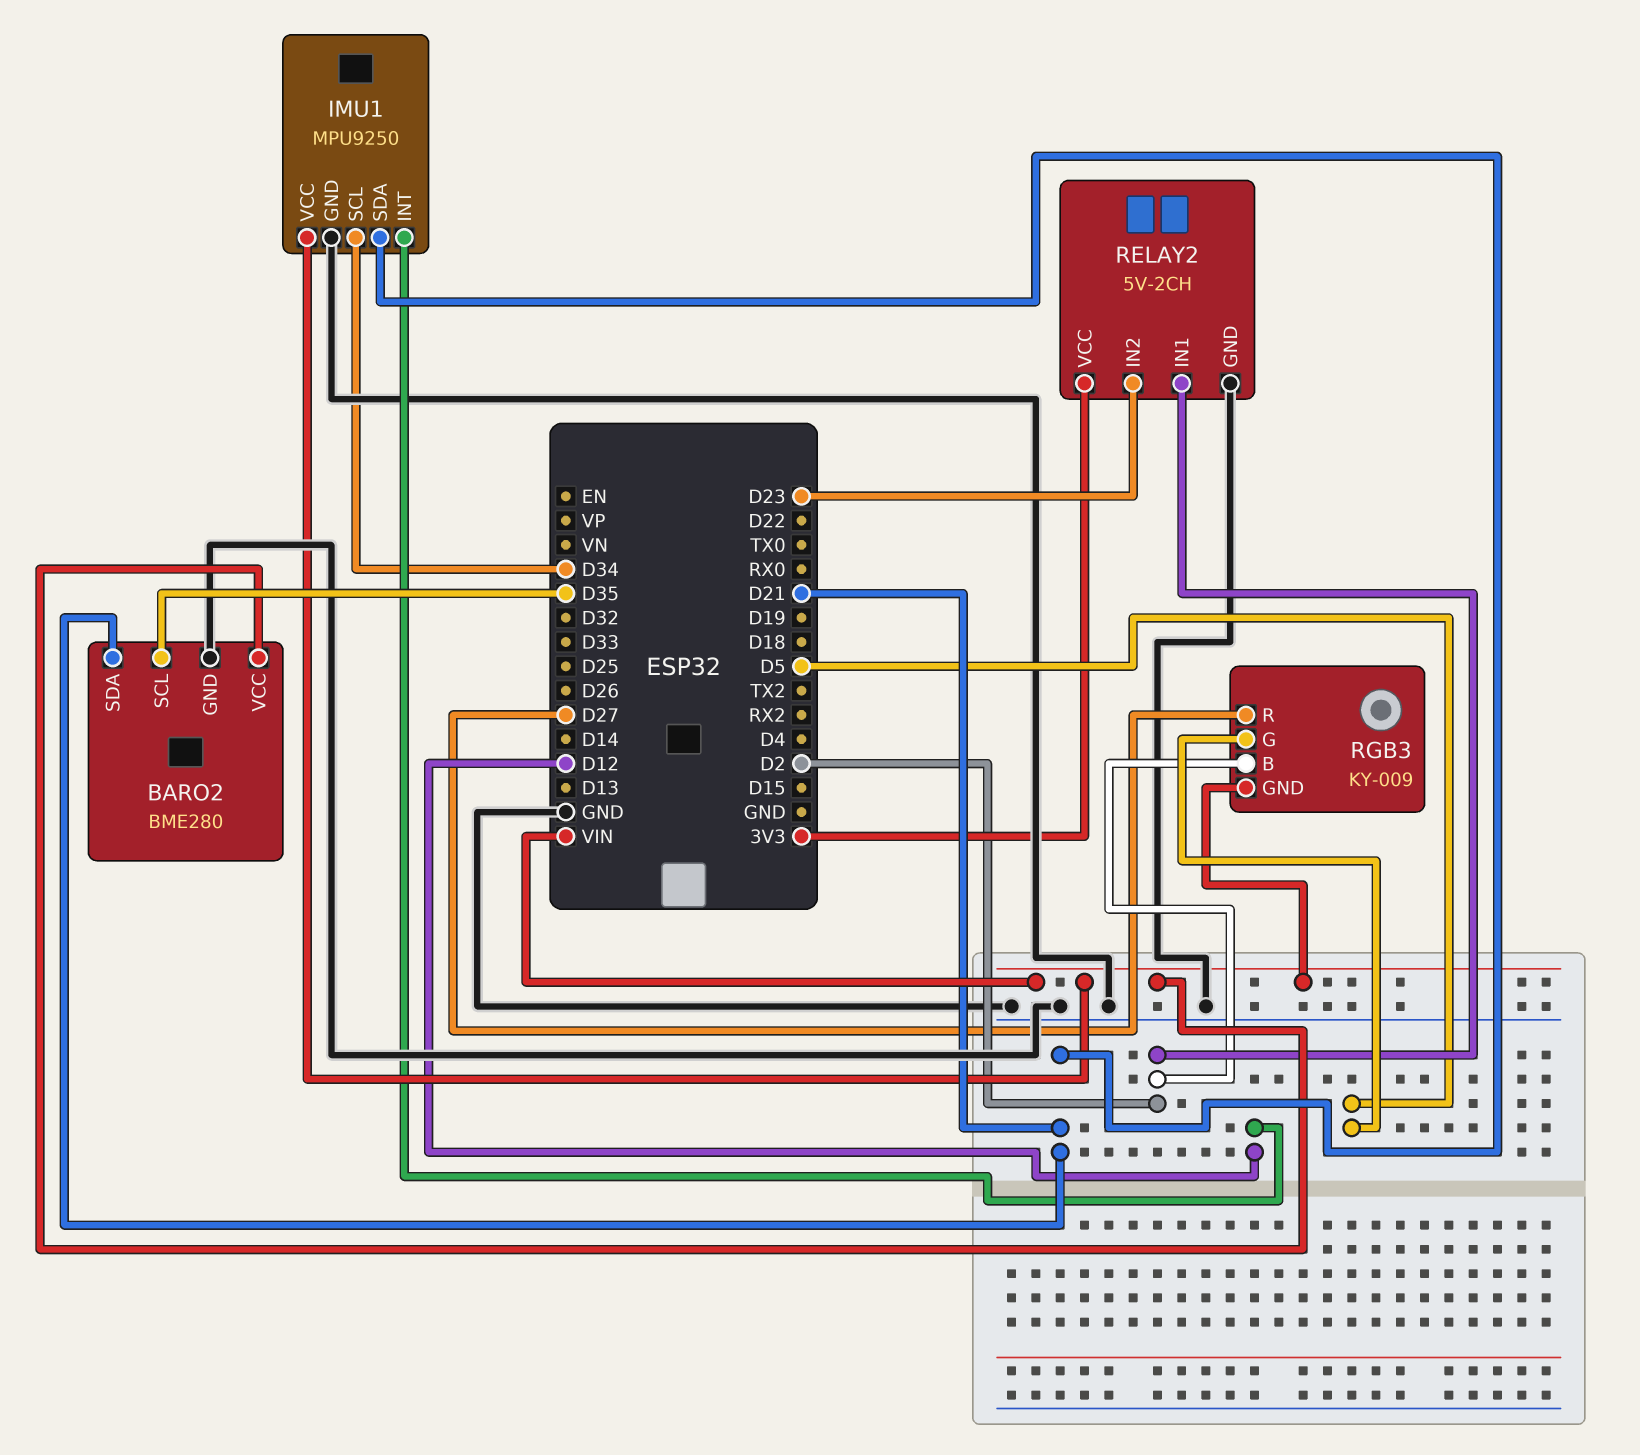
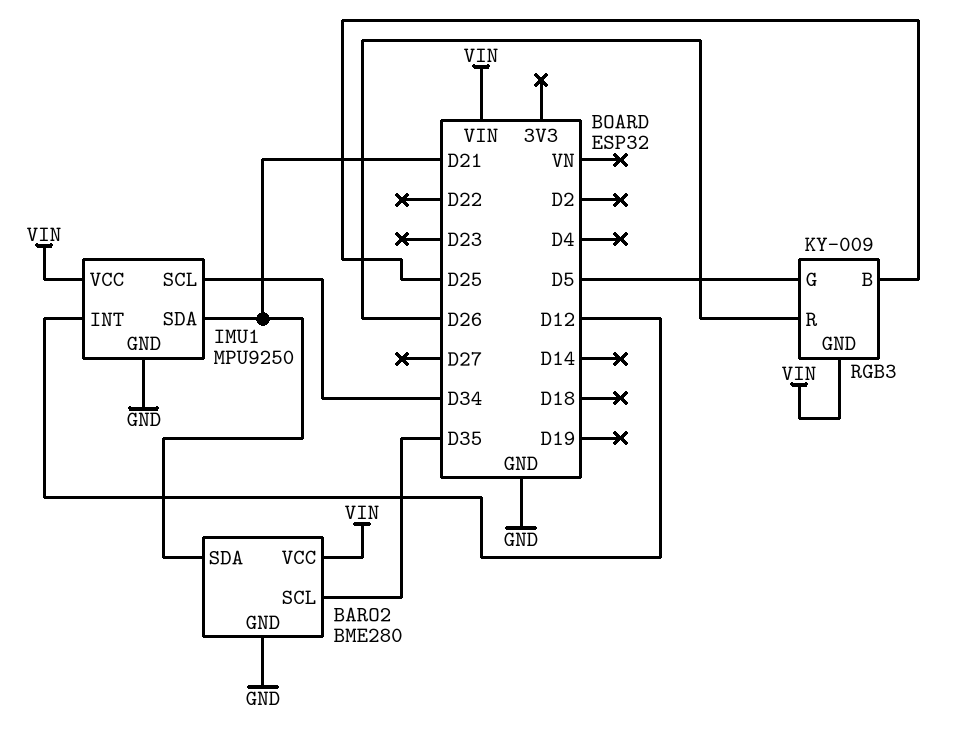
RELAY2: 5V-2CH -> none
RELAY2 pin GND: GND -> none
RELAY2 pin IN1: D2 -> none
RELAY2 pin IN2: D23 -> none
RELAY2 pin VCC: 3V3 -> none
RGB3 pin B: D2 -> D25
RGB3 pin R: D27 -> D26

